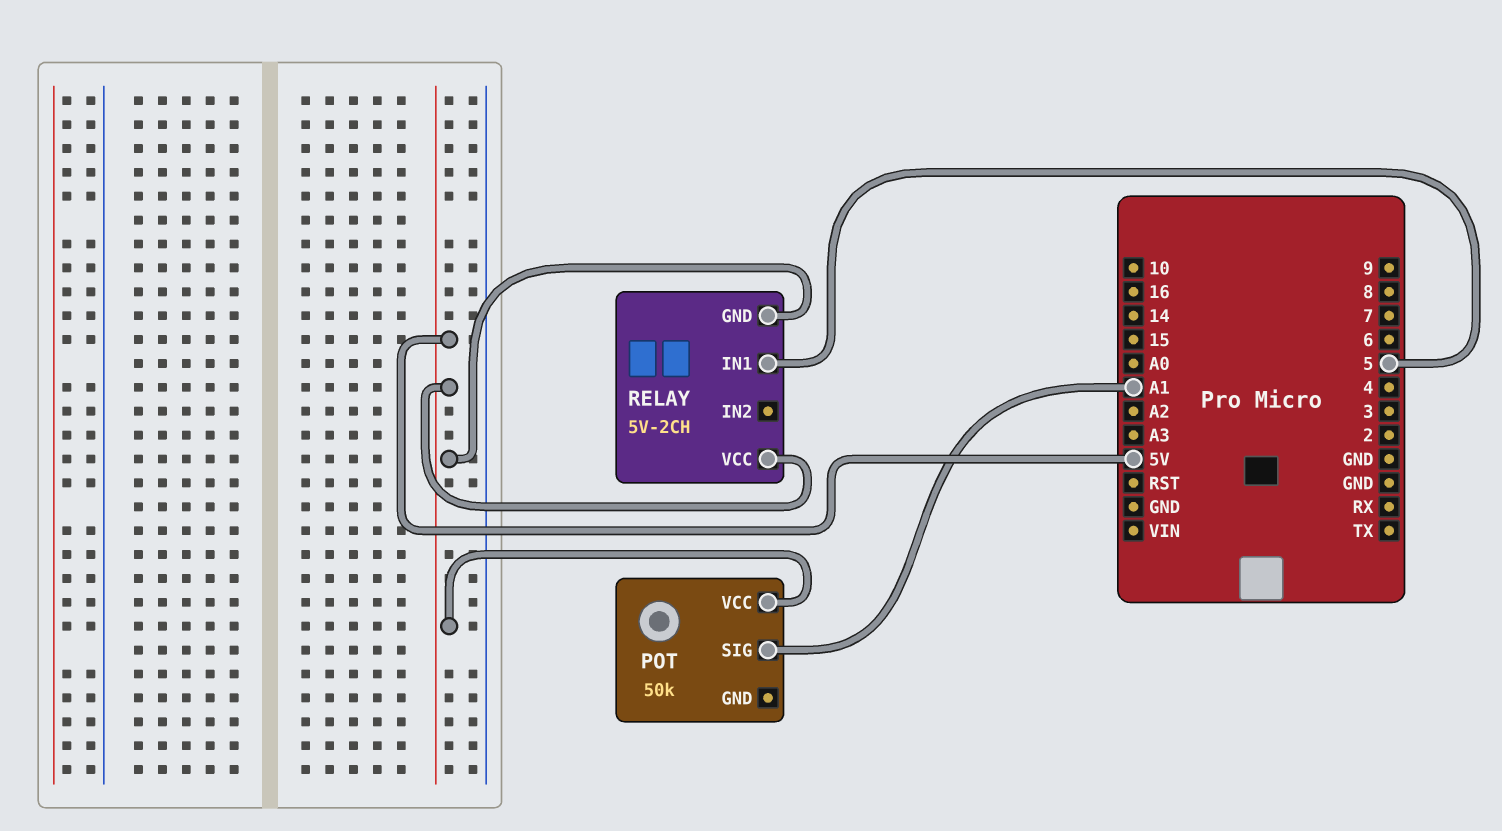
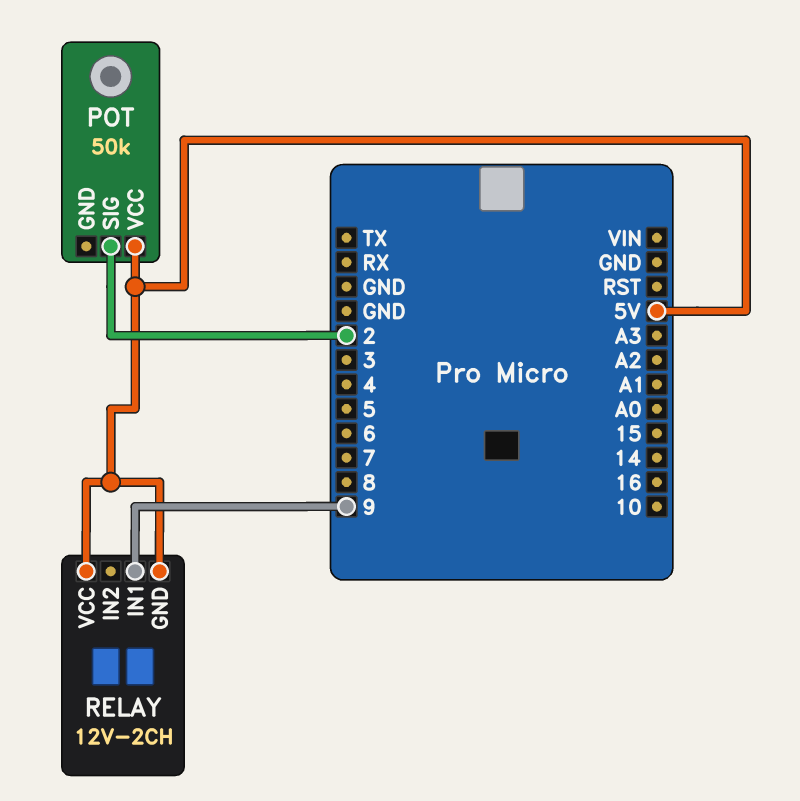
POT pin SIG: A1 -> 2
RELAY: 5V-2CH -> 12V-2CH
RELAY pin IN1: 5 -> 9

